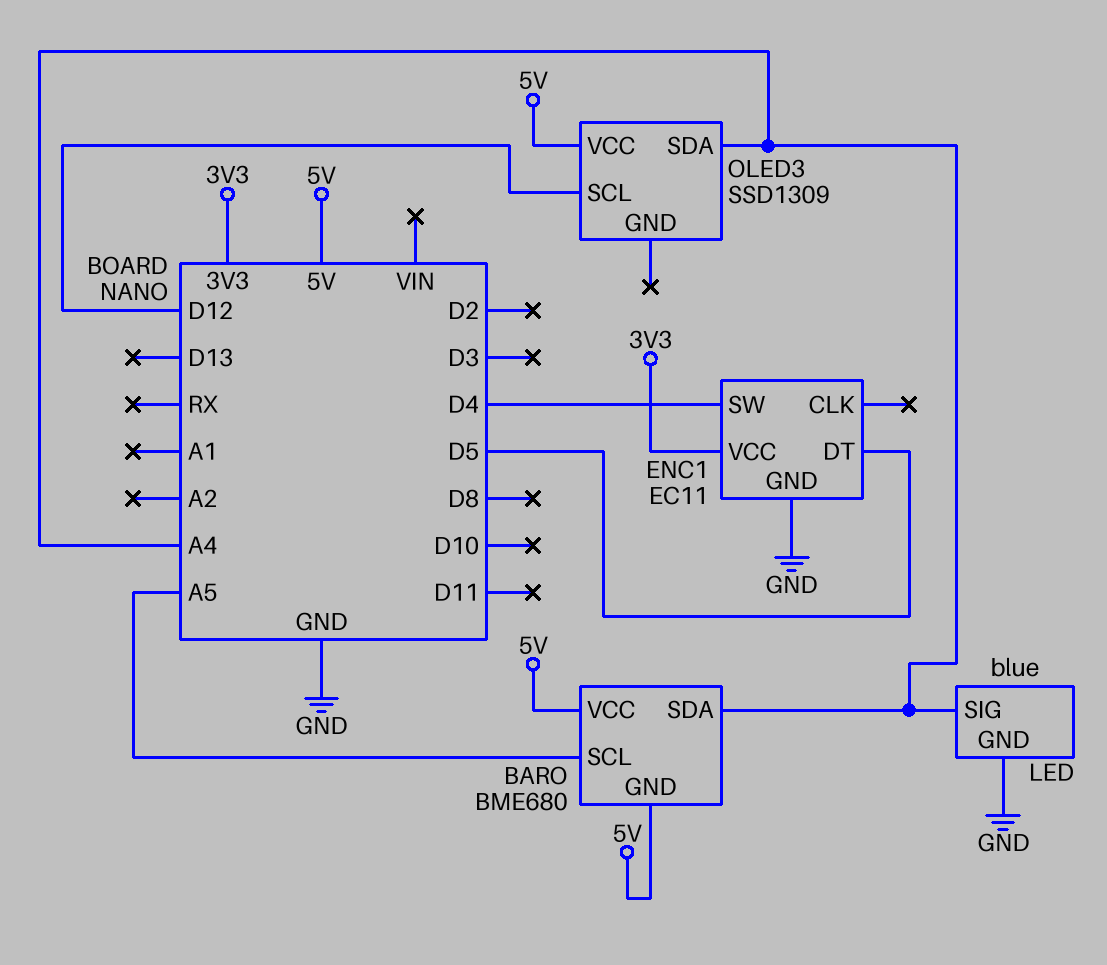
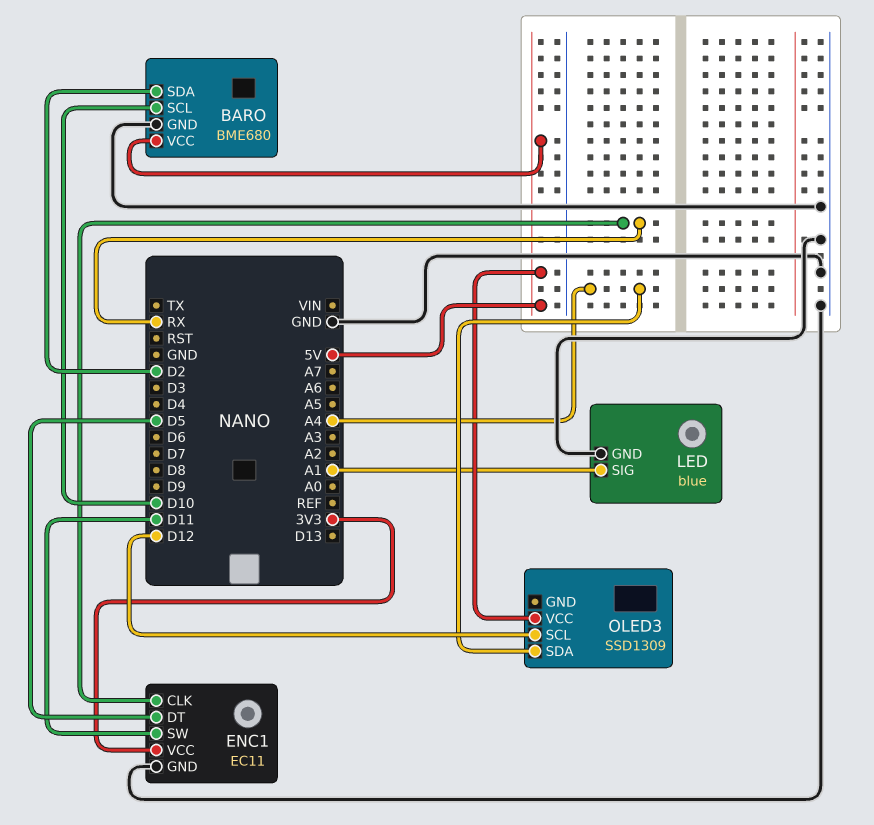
BARO pin GND: 5V -> GND
BARO pin SCL: A5 -> D10
BARO pin SDA: A4 -> D2
ENC1 pin CLK: none -> RX
ENC1 pin SW: D4 -> D11
LED pin SIG: A4 -> A1

